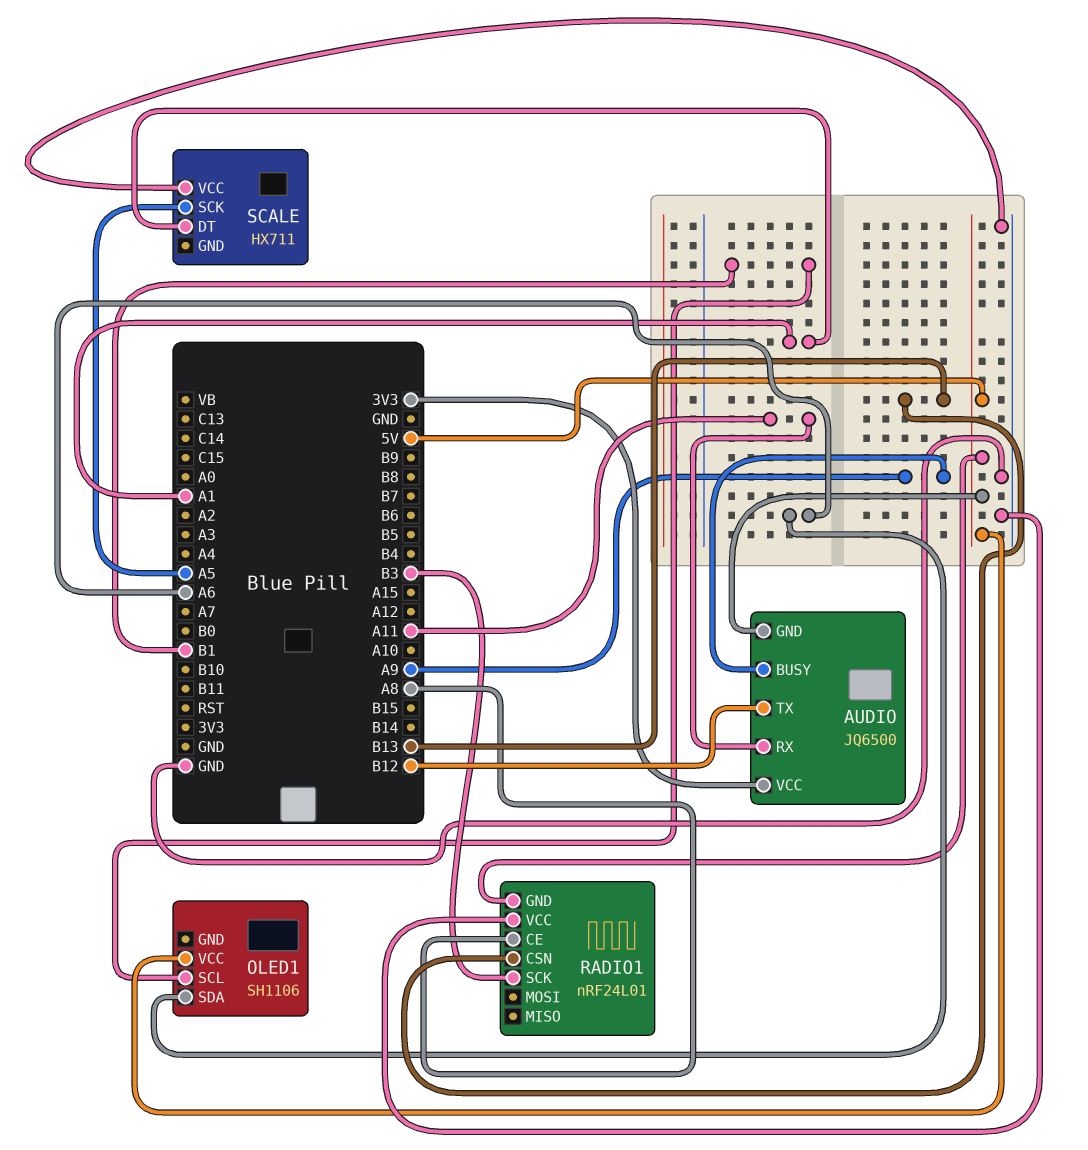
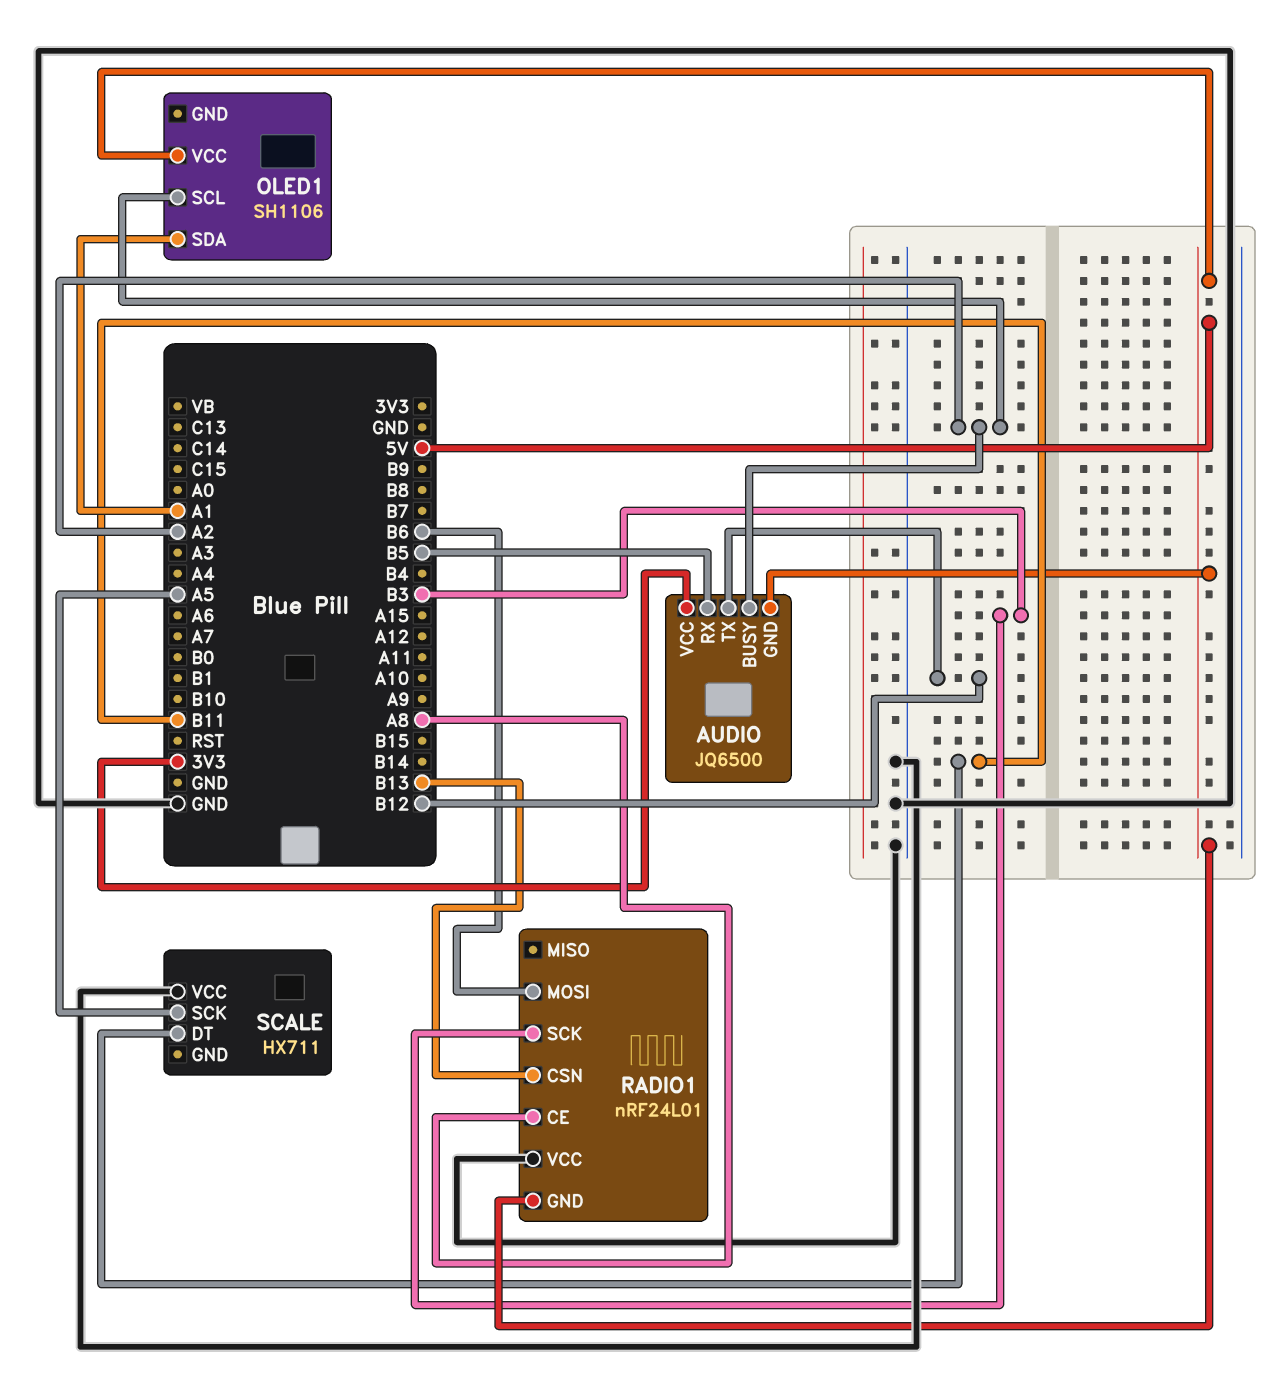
AUDIO pin BUSY: A9 -> A2
AUDIO pin RX: A11 -> B5
OLED1 pin SCL: B1 -> A2
OLED1 pin SDA: A6 -> A1
RADIO1 pin MOSI: none -> B6
SCALE pin DT: A1 -> B11

